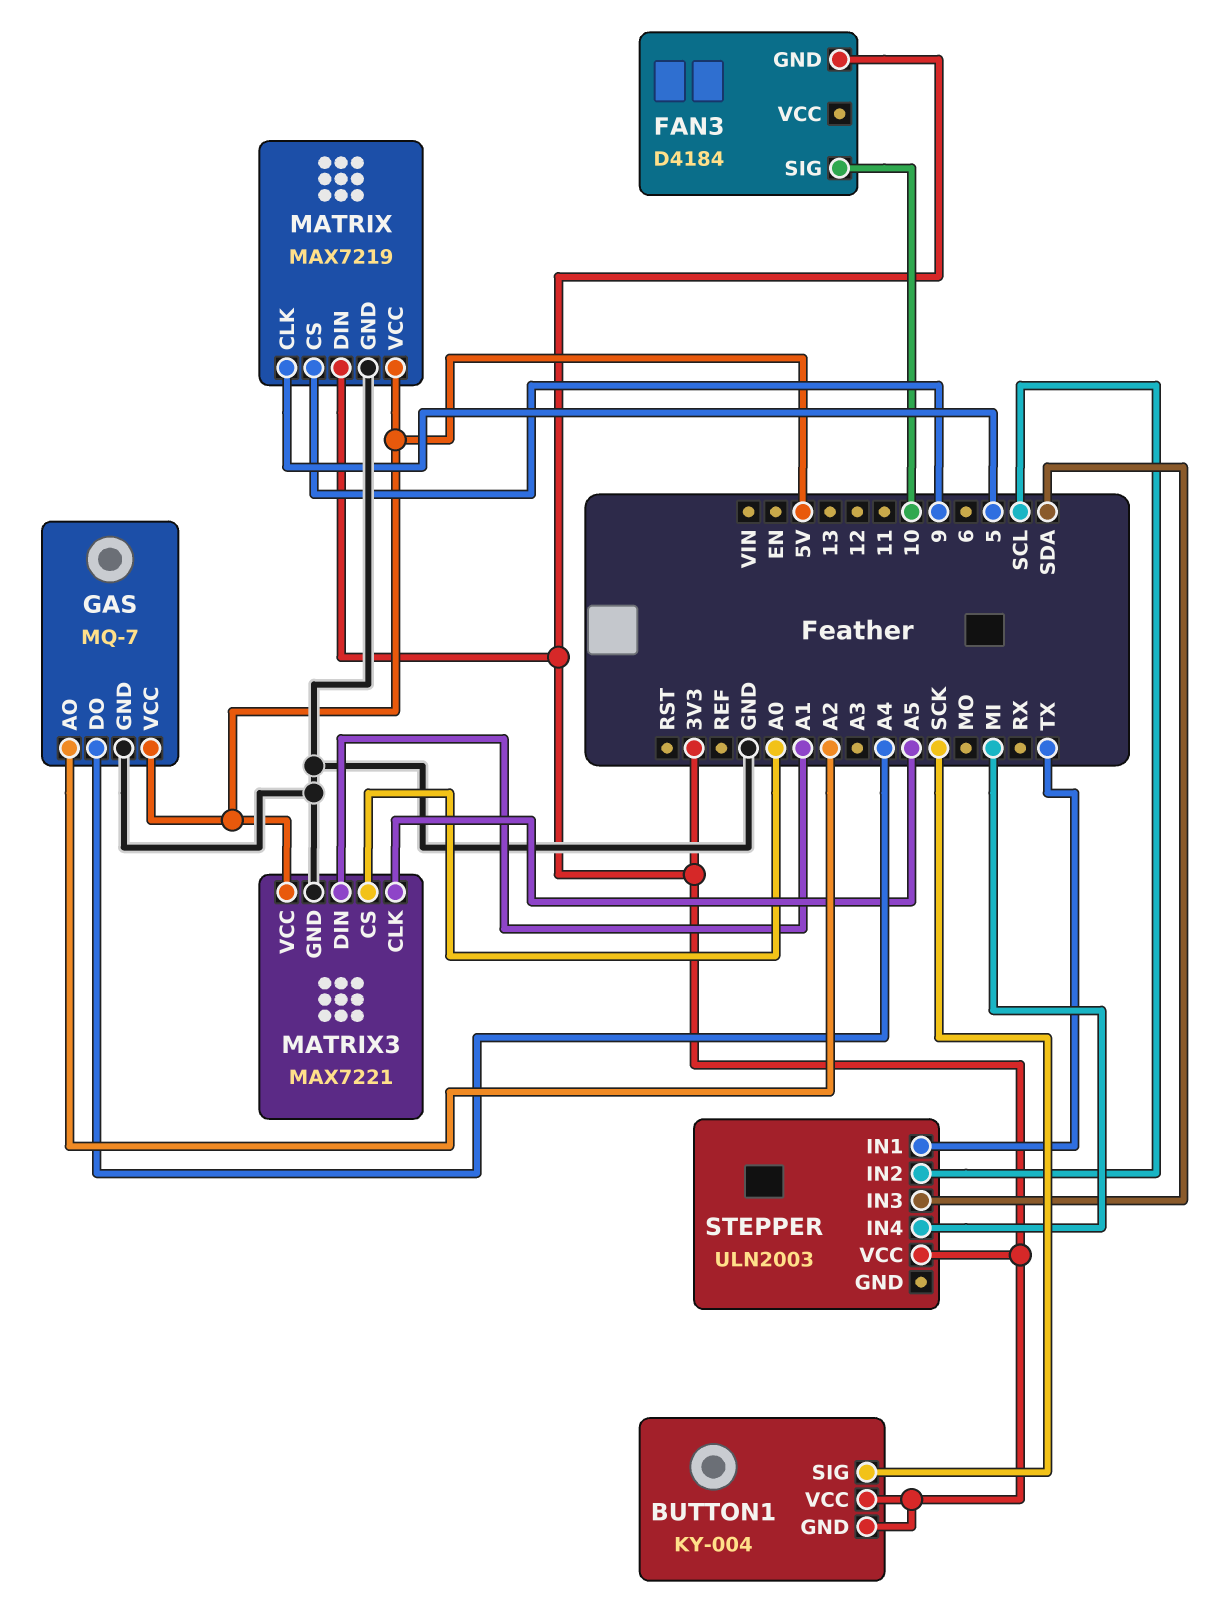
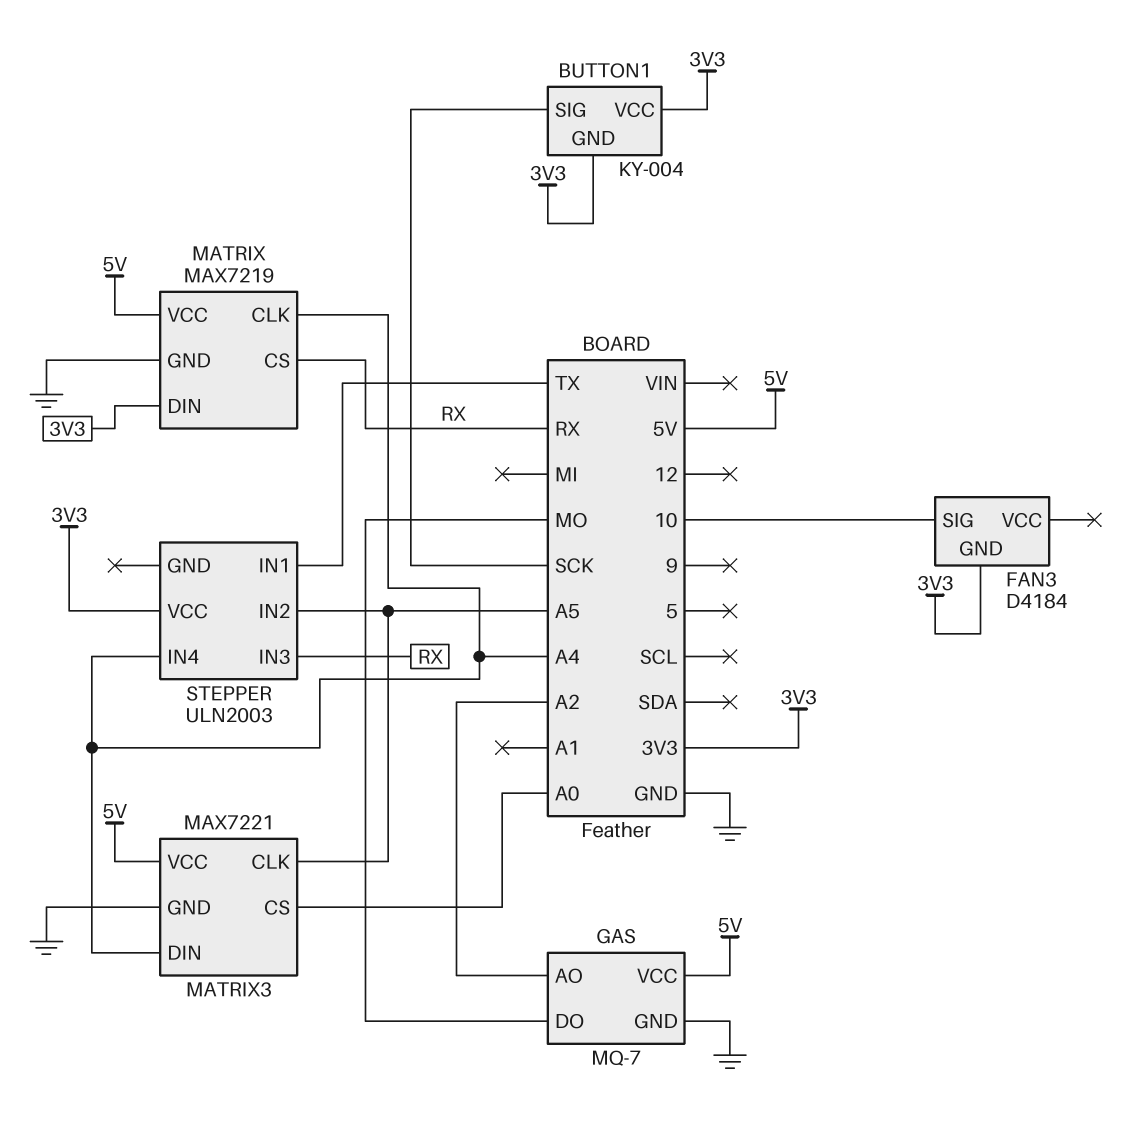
GAS pin DO: A4 -> MO
MATRIX pin CLK: 5 -> A4
MATRIX pin CS: 9 -> RX
MATRIX3 pin DIN: A1 -> A4
STEPPER pin IN2: SCL -> A5
STEPPER pin IN3: SDA -> RX
STEPPER pin IN4: MI -> A4

